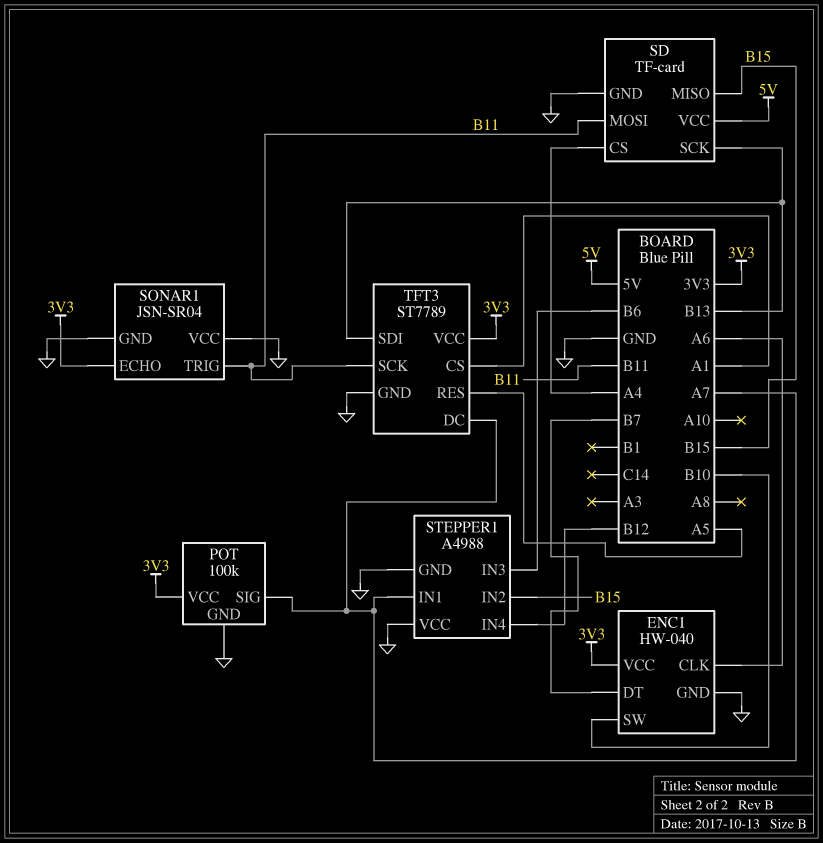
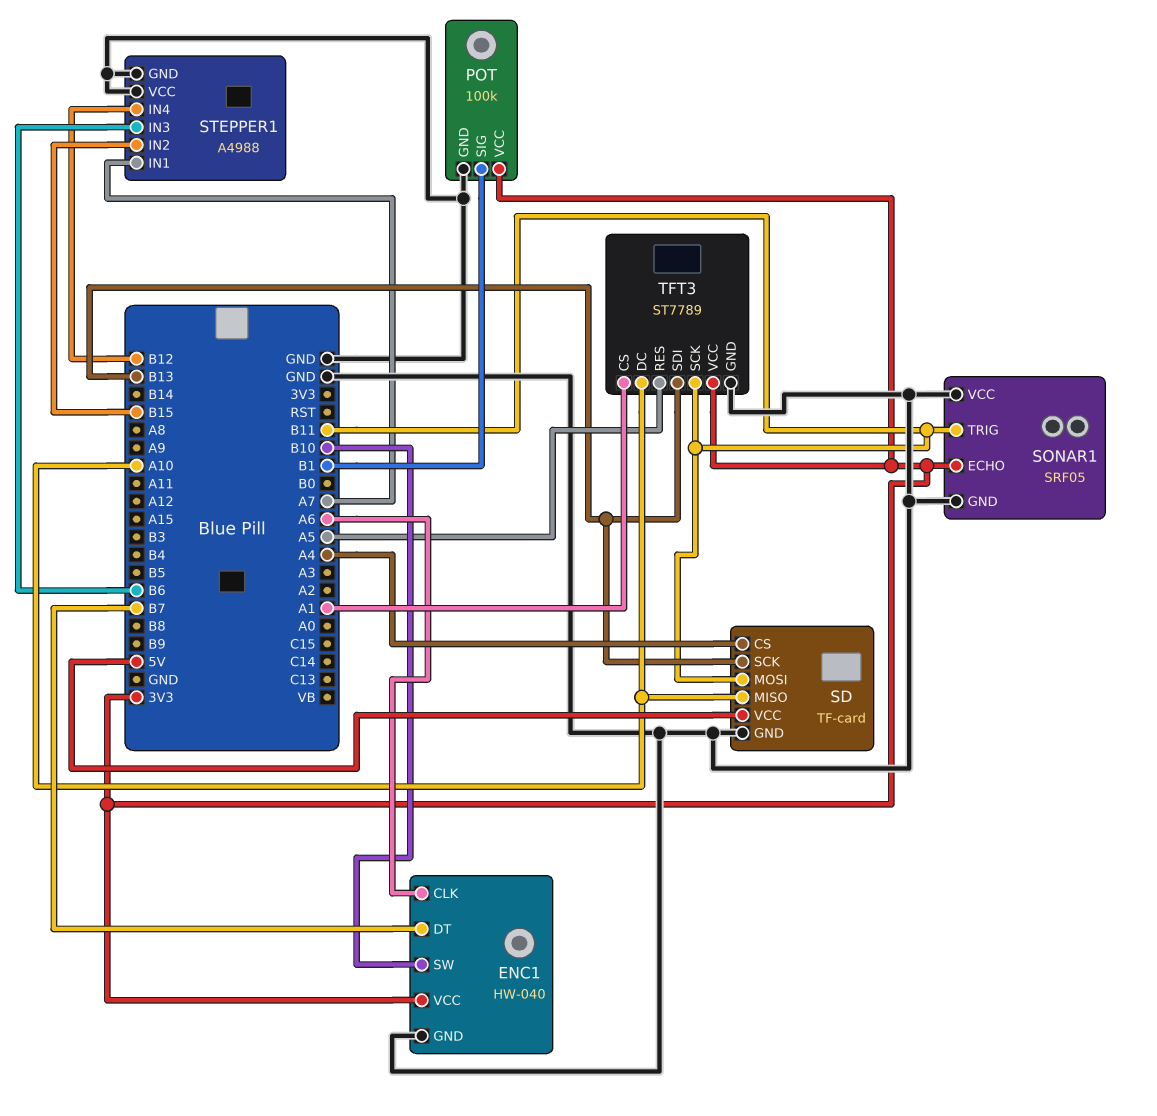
POT pin SIG: A7 -> B1
SD pin MISO: B15 -> A10
SONAR1: JSN-SR04 -> SRF05
TFT3 pin DC: A7 -> A10

